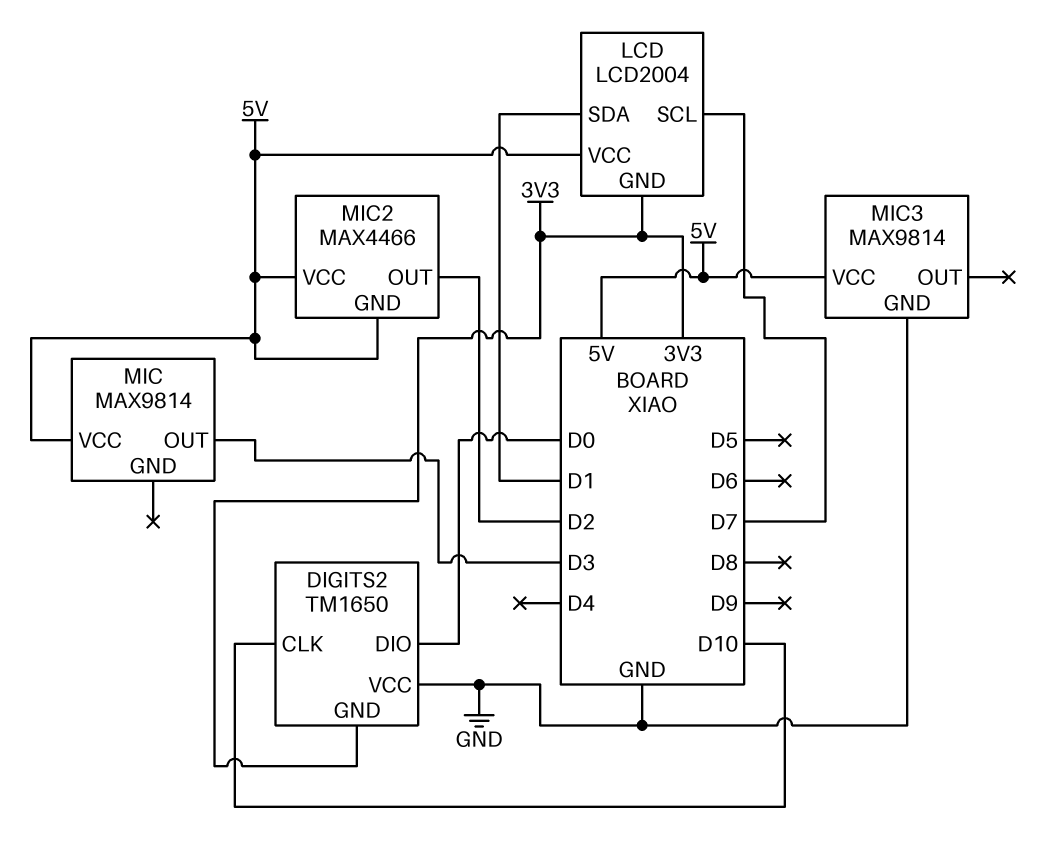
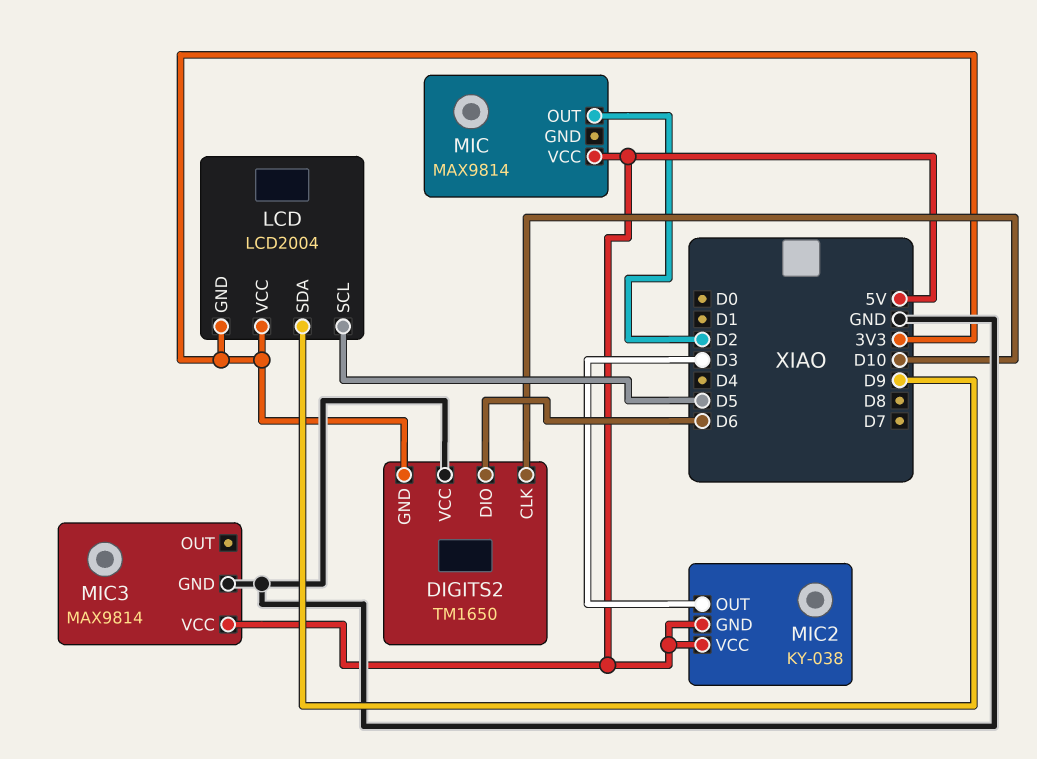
DIGITS2 pin DIO: D0 -> D6
LCD pin SCL: D7 -> D5
LCD pin SDA: D1 -> D9
LCD pin VCC: 5V -> 3V3
MIC pin OUT: D3 -> D2
MIC2: MAX4466 -> KY-038
MIC2 pin OUT: D2 -> D3

